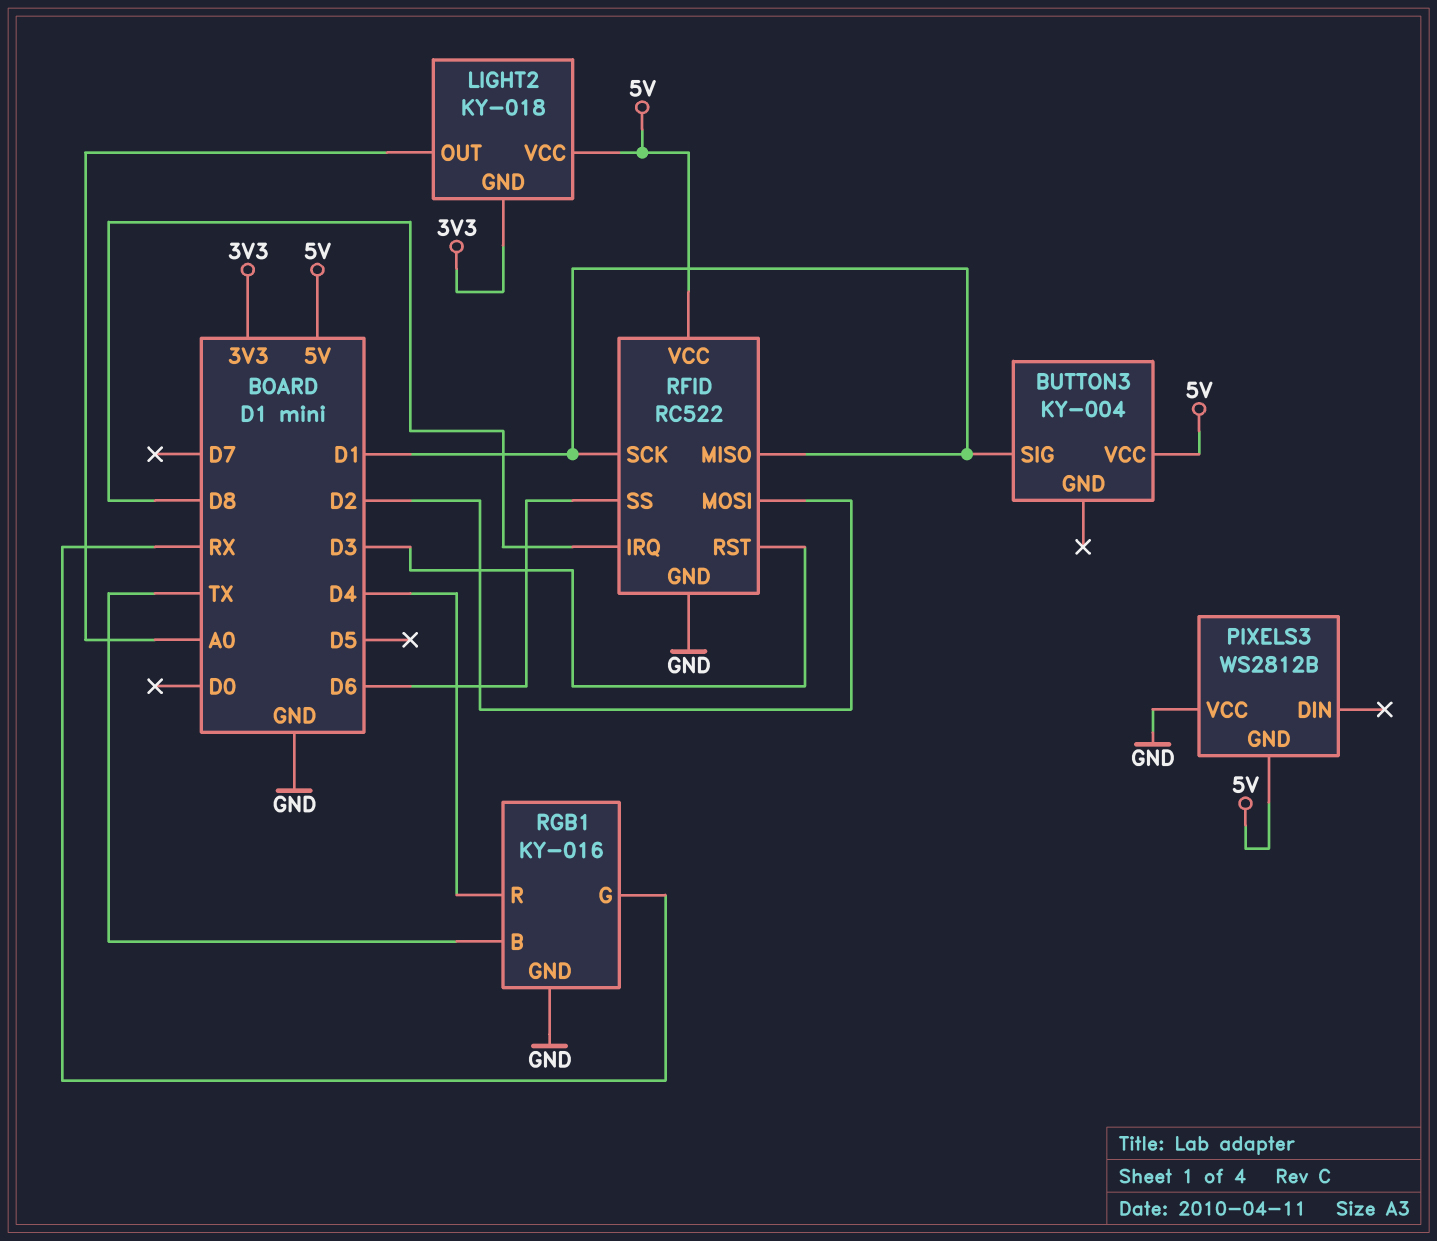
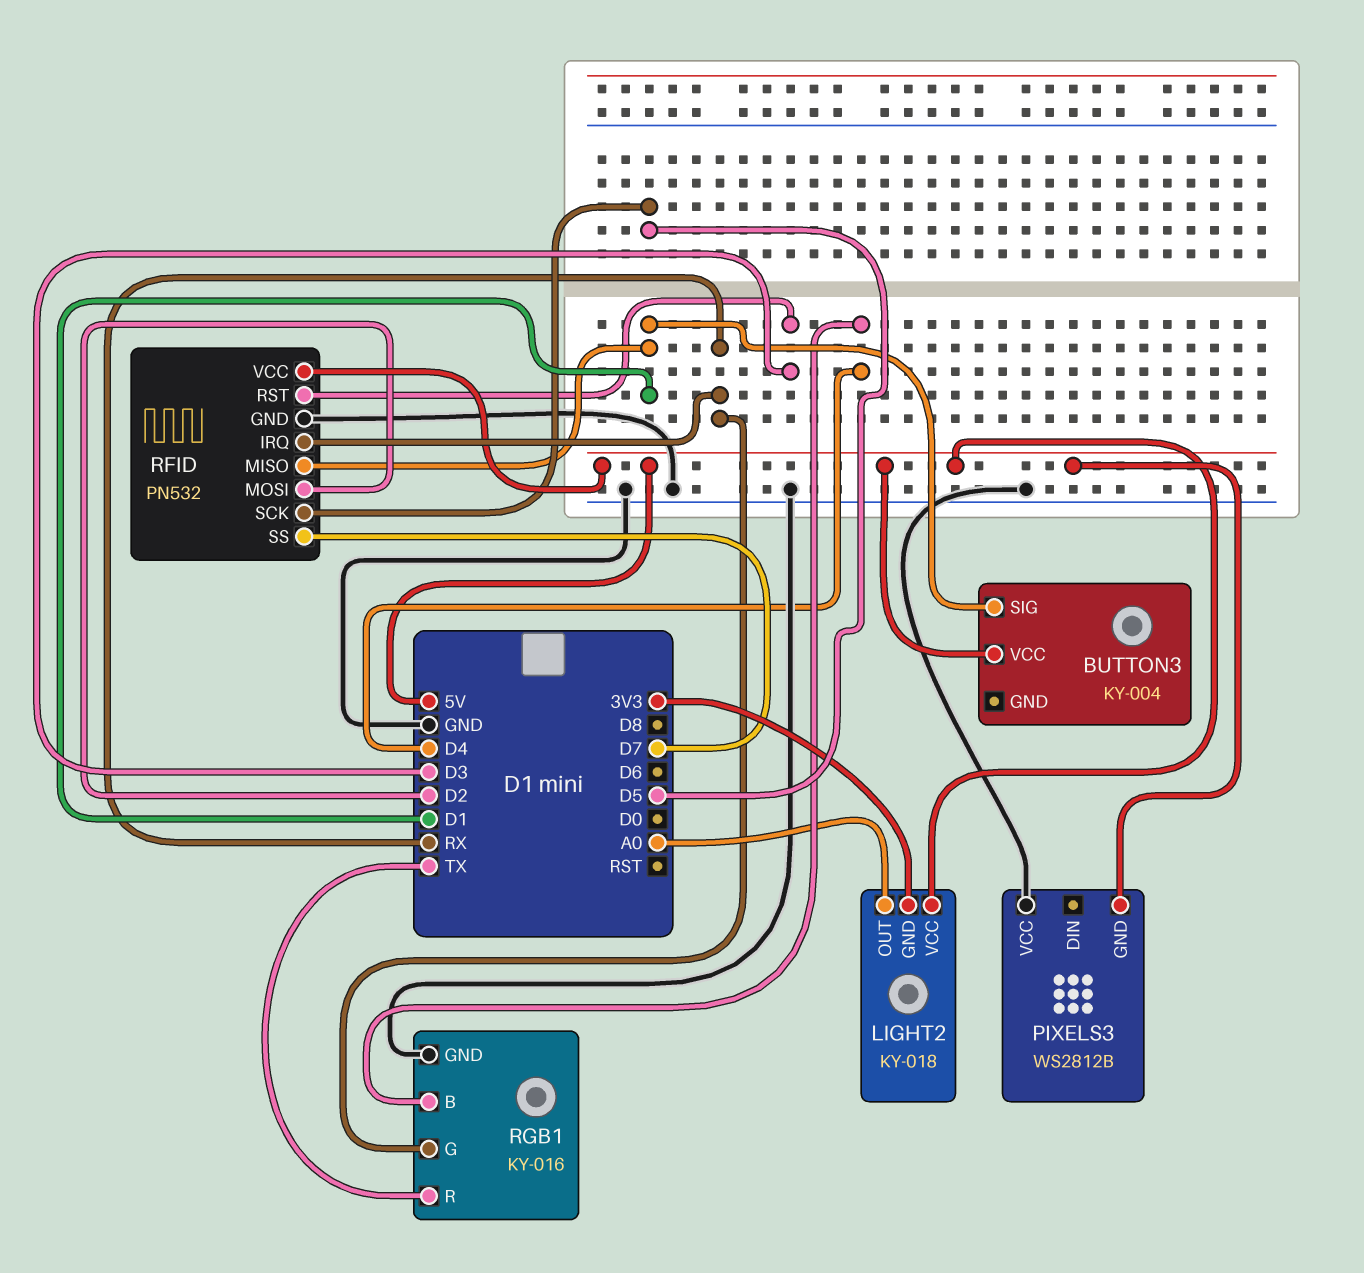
RFID: RC522 -> PN532
RFID pin IRQ: D8 -> RX
RFID pin SCK: D1 -> D5
RFID pin SS: D6 -> D7
RGB1 pin B: TX -> D4
RGB1 pin R: D4 -> TX

